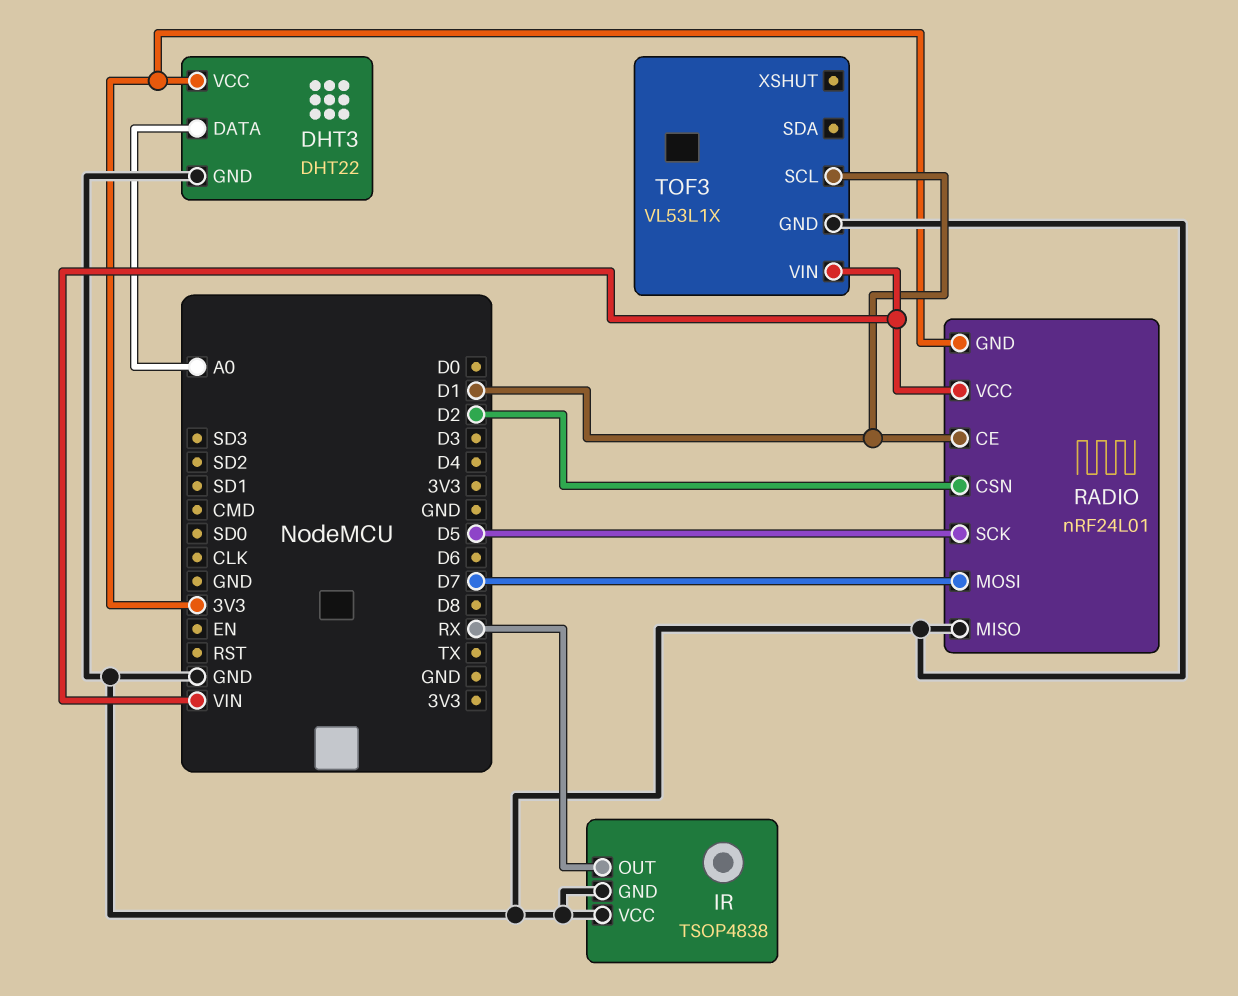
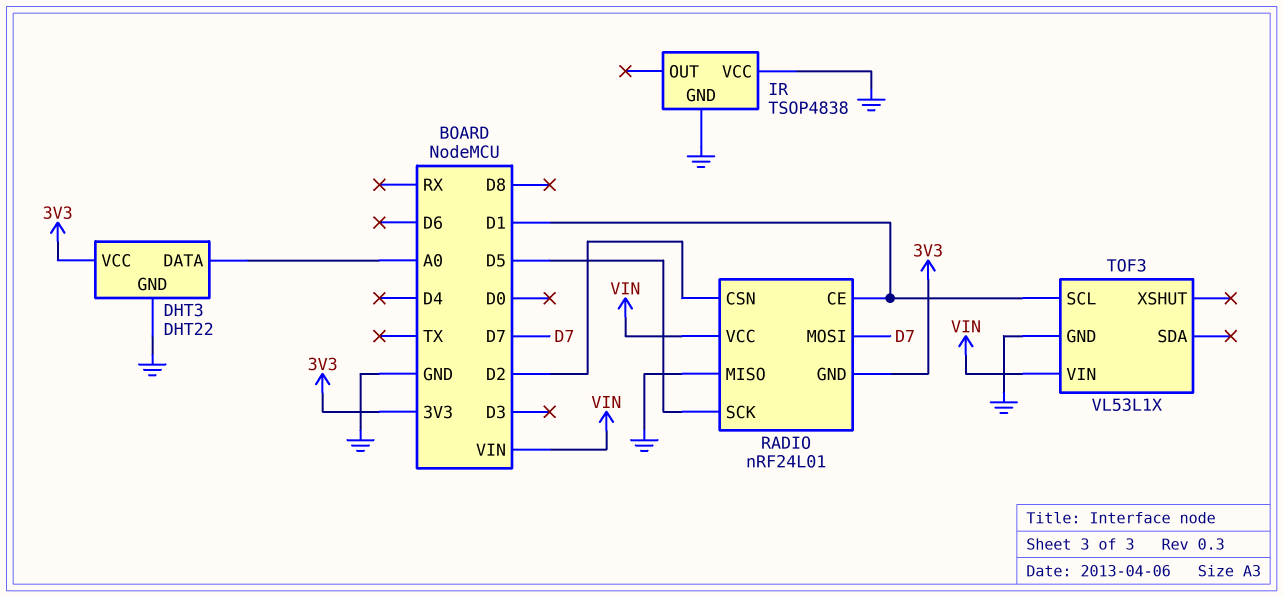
IR pin OUT: RX -> none

